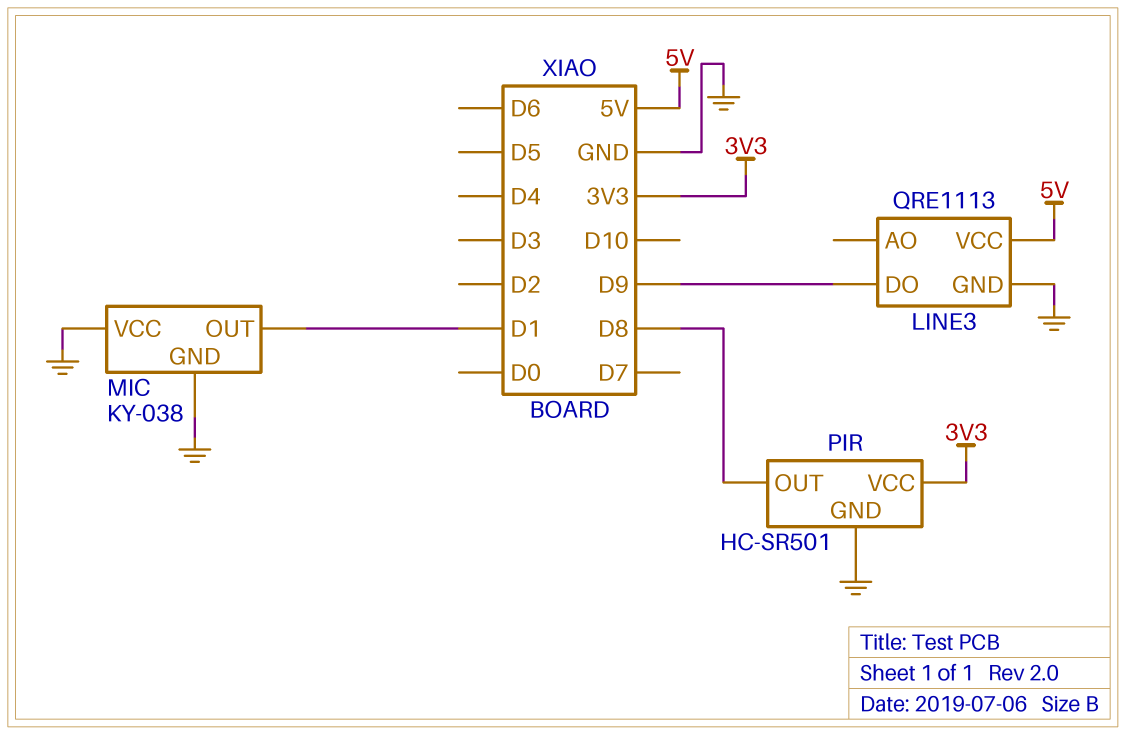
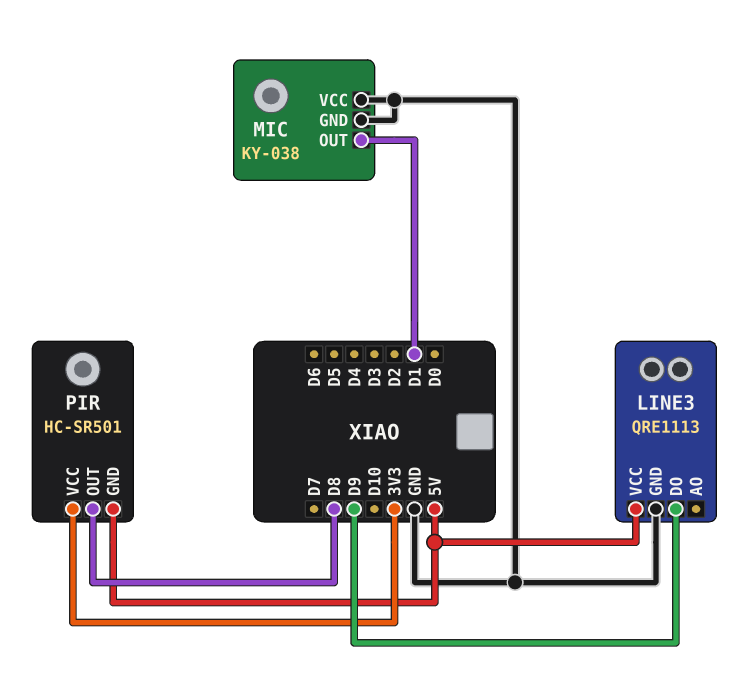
PIR pin GND: GND -> 5V

